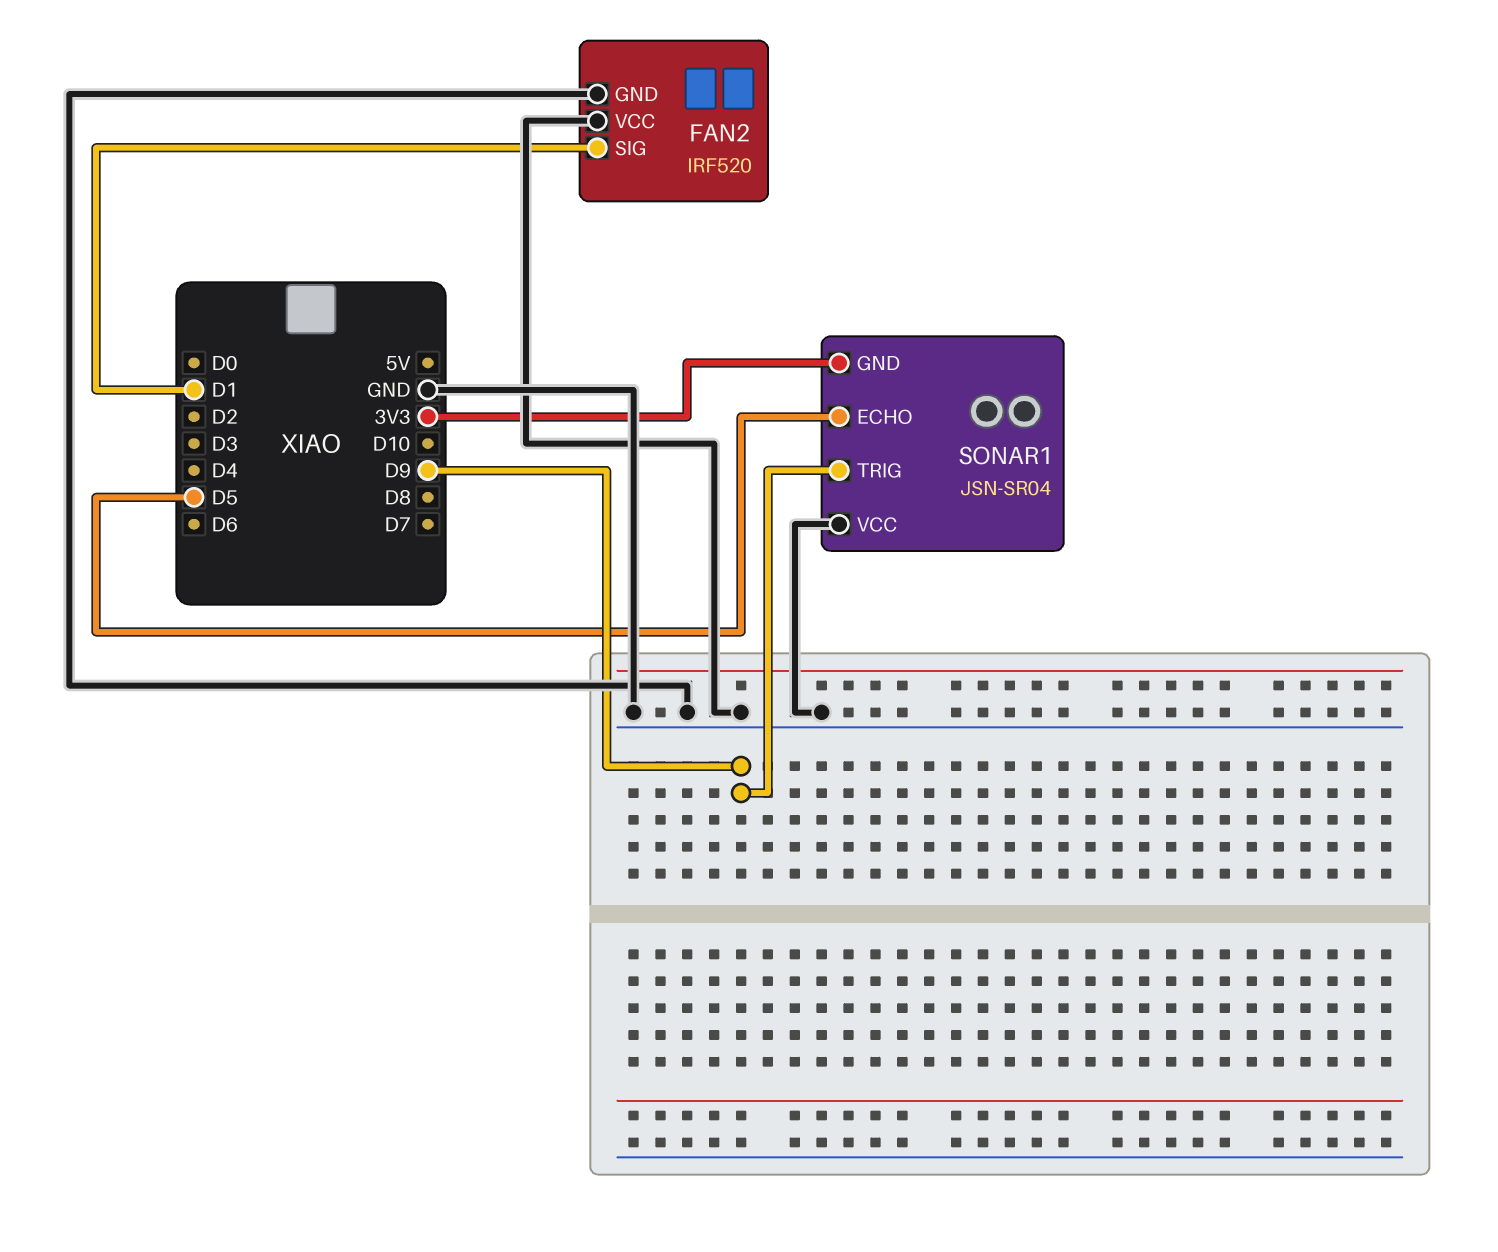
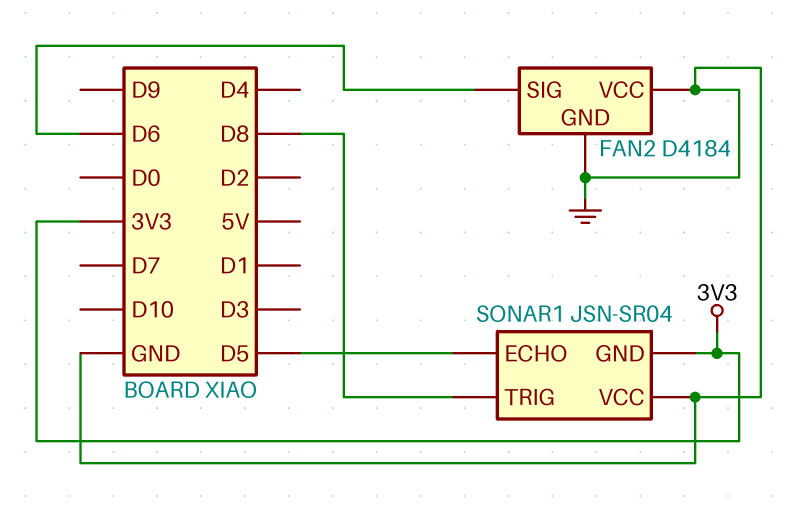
FAN2: IRF520 -> D4184
FAN2 pin SIG: D1 -> D6
SONAR1 pin TRIG: D9 -> D8

